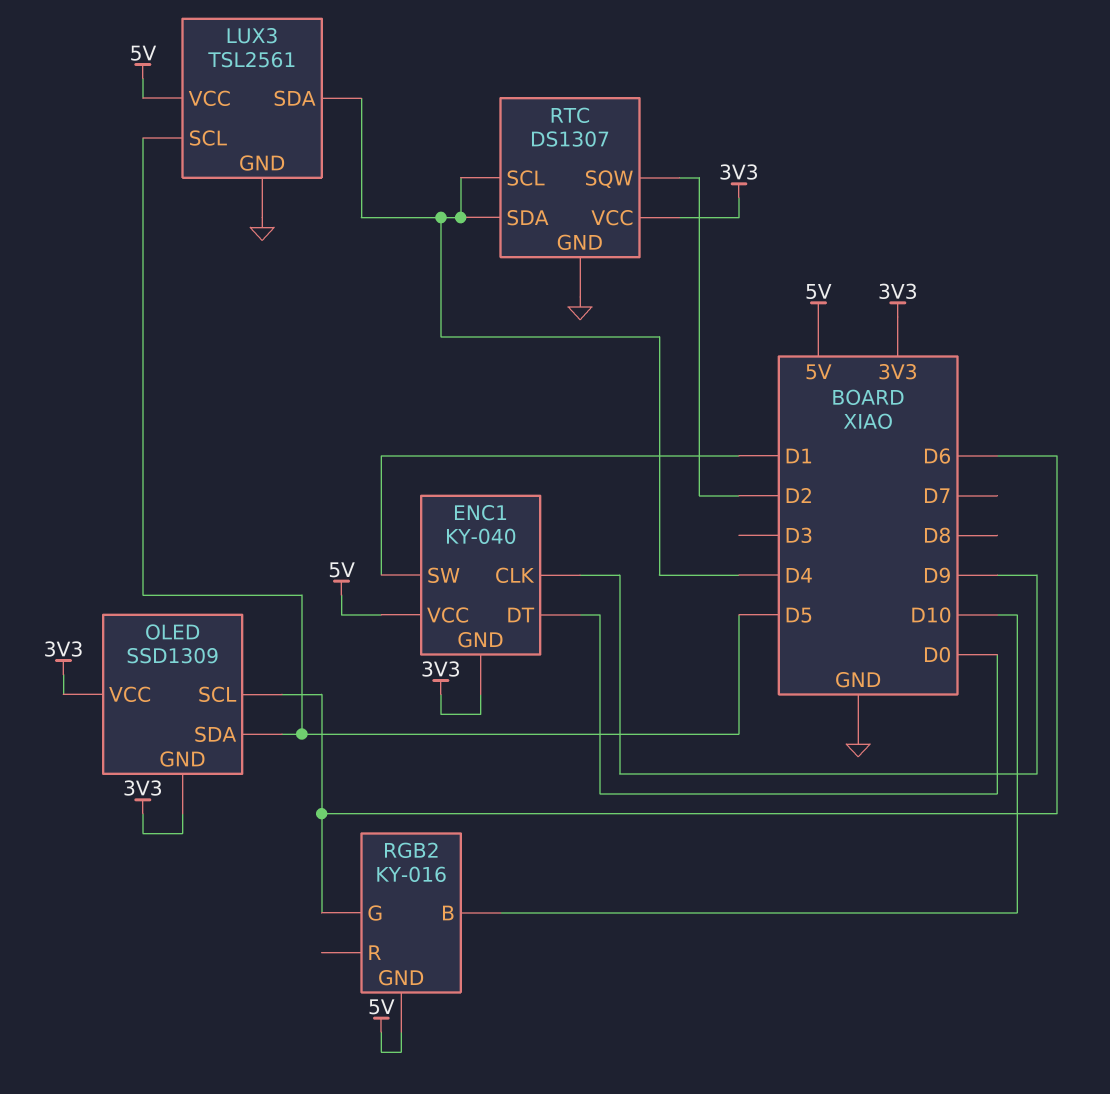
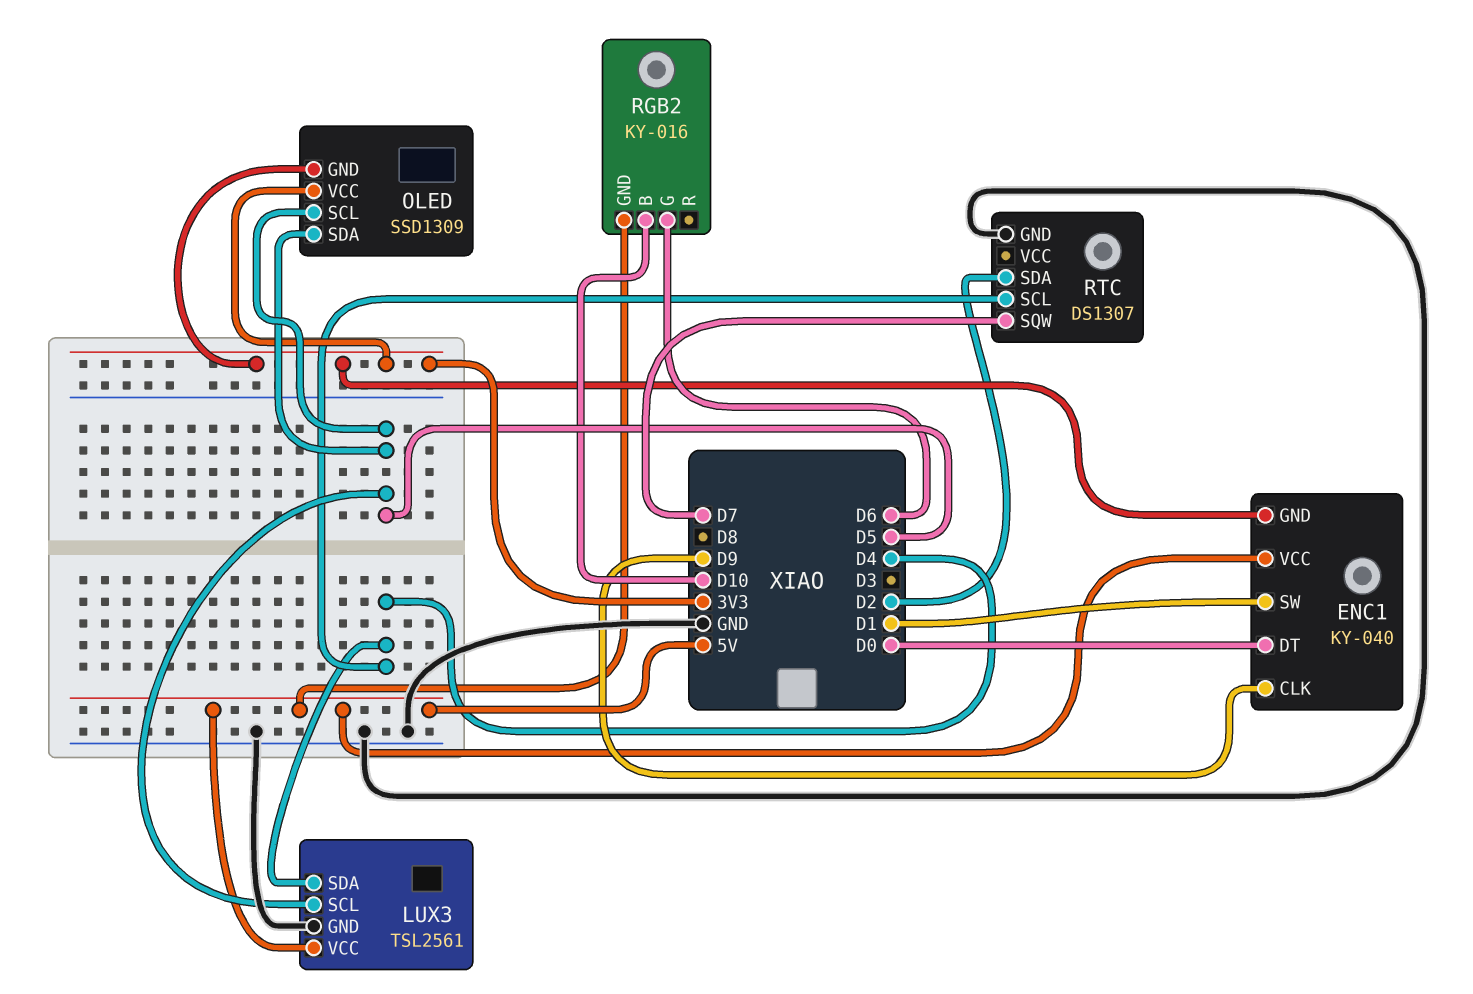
OLED pin SCL: D6 -> D5
RTC pin SDA: D4 -> D2
RTC pin SQW: D2 -> D7
RTC pin VCC: 3V3 -> none

